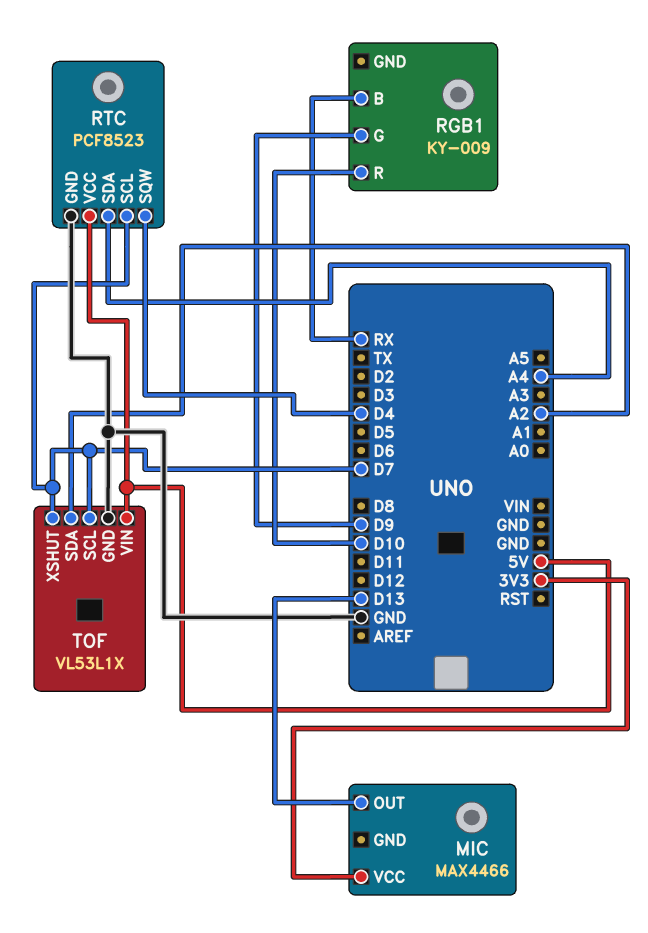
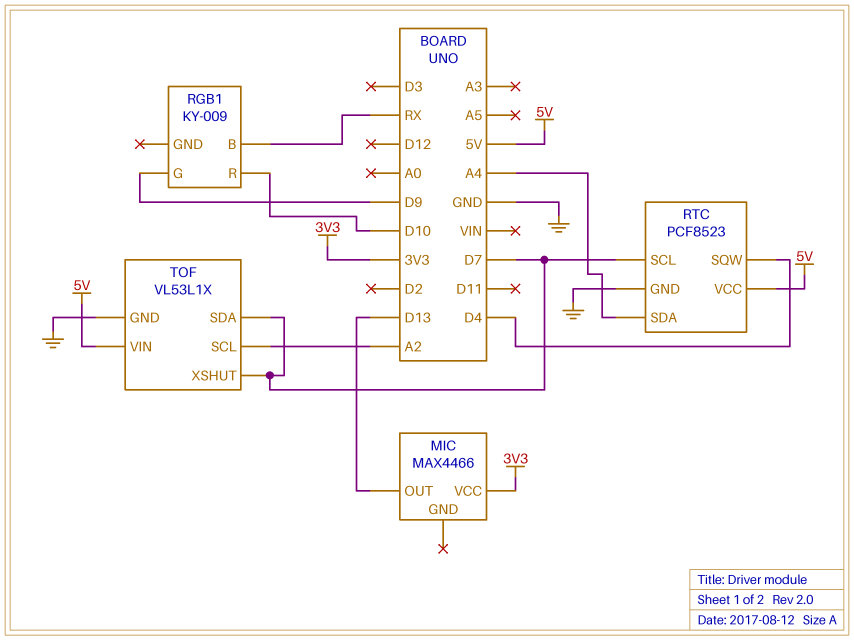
TOF pin SCL: D7 -> A2
TOF pin SDA: A2 -> D7

